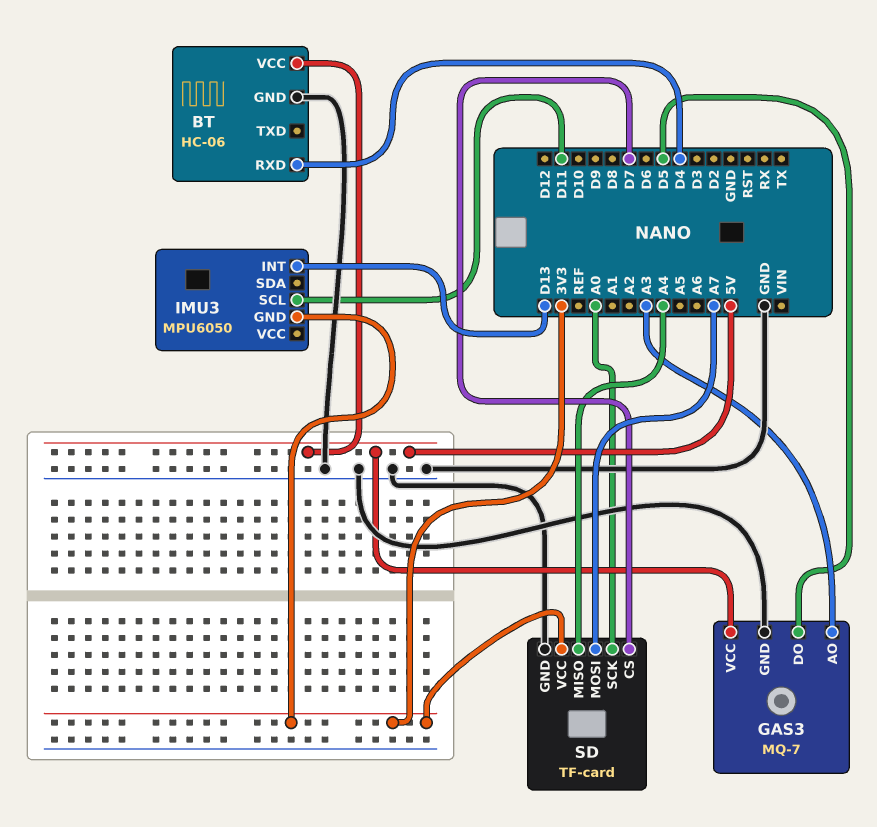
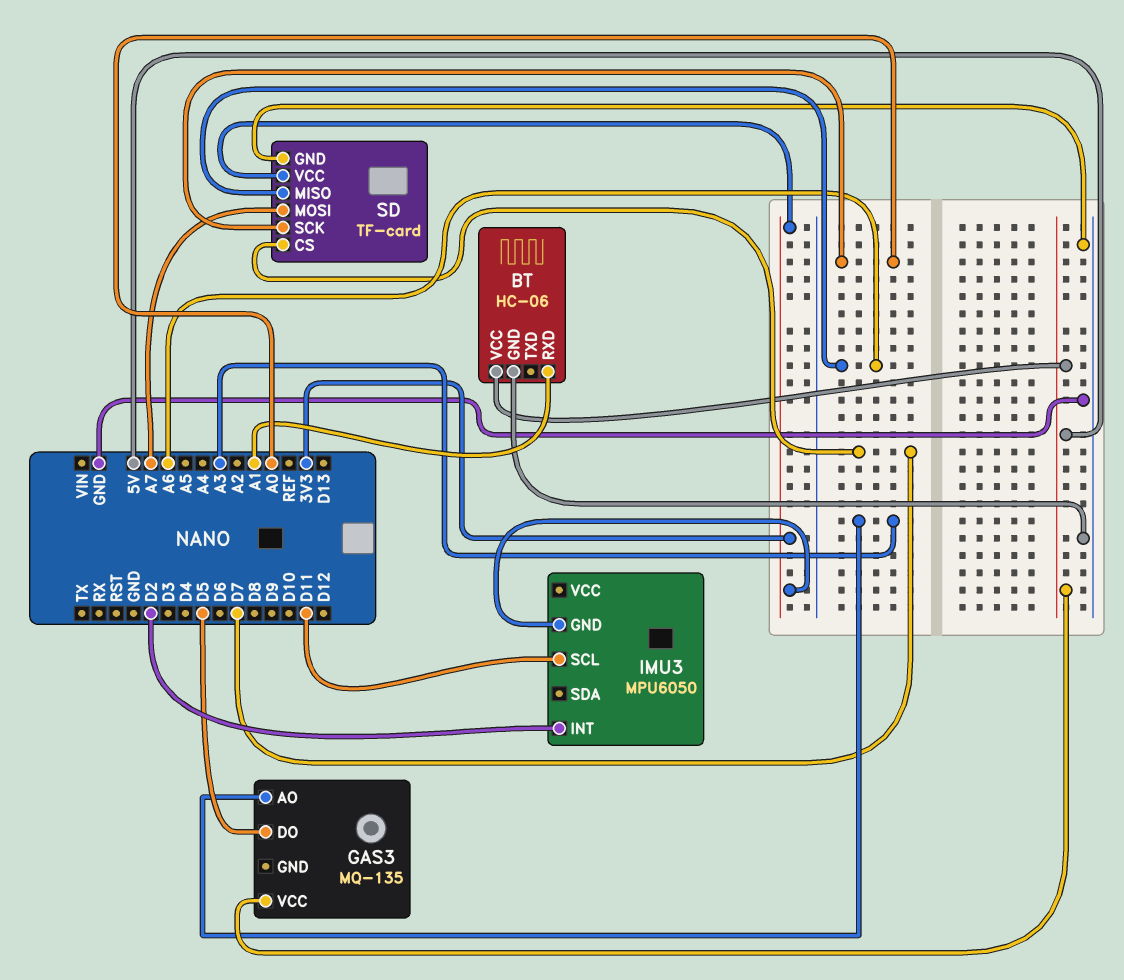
BT pin RXD: D4 -> A1
GAS3: MQ-7 -> MQ-135
GAS3 pin GND: GND -> none
IMU3 pin INT: D13 -> D2
SD pin MISO: A4 -> A6

